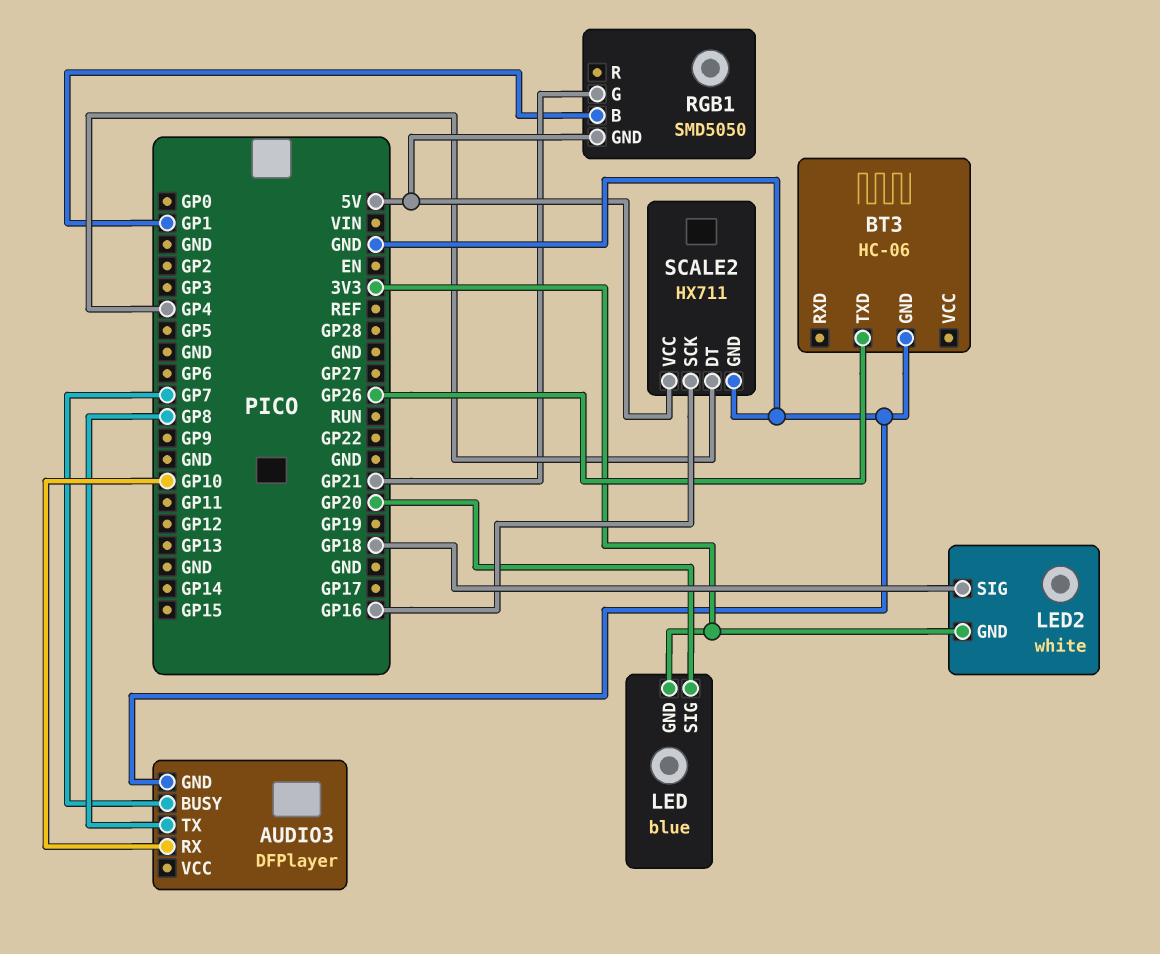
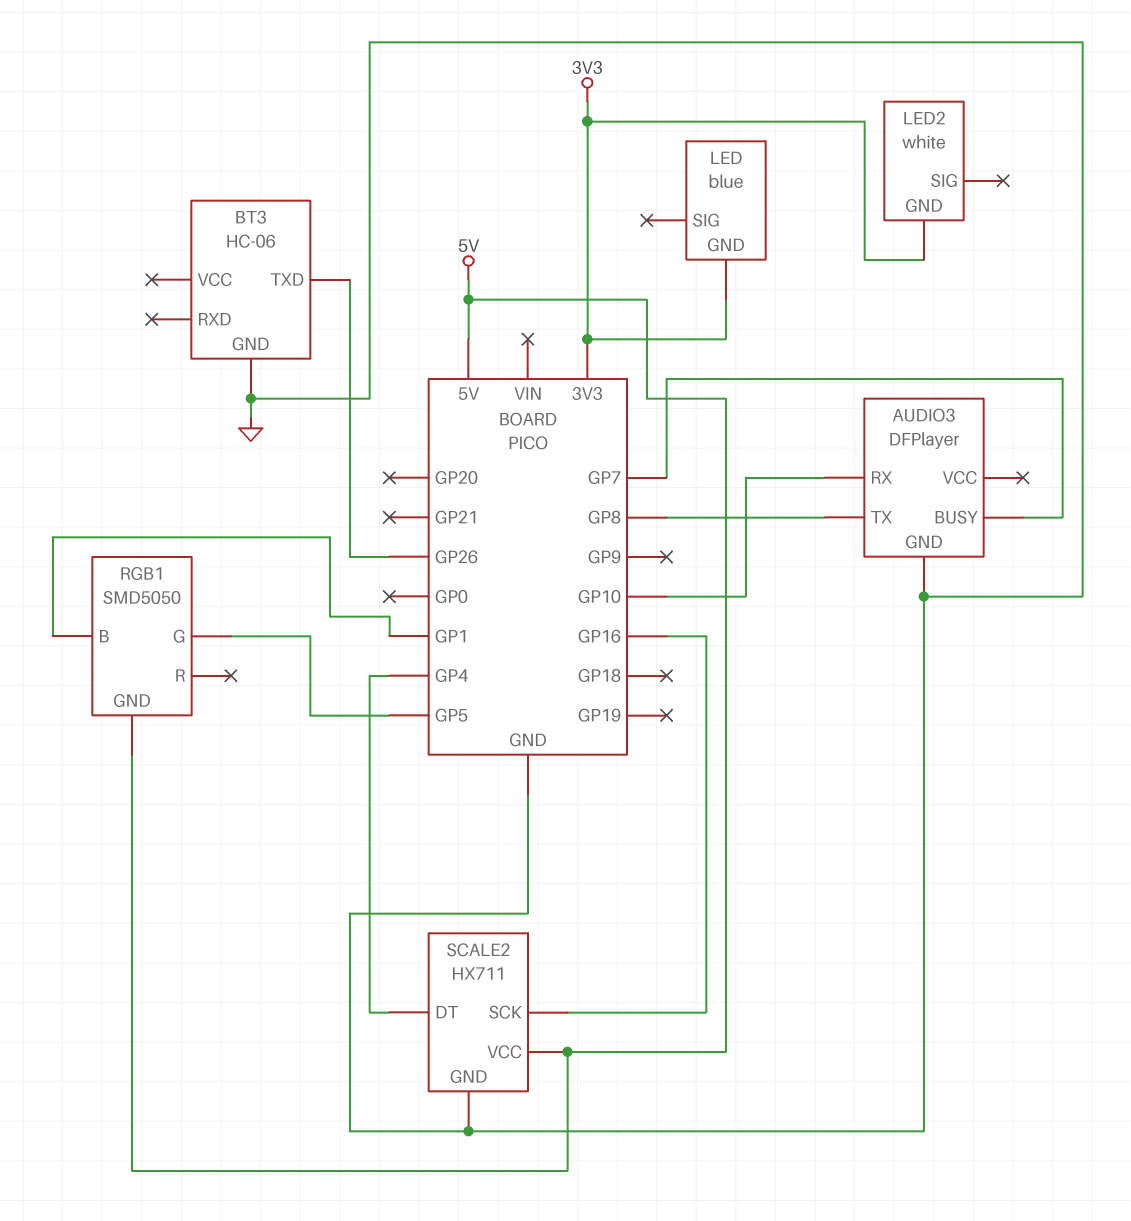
LED pin SIG: GP20 -> none
LED2 pin SIG: GP18 -> none
RGB1 pin G: GP21 -> GP5

